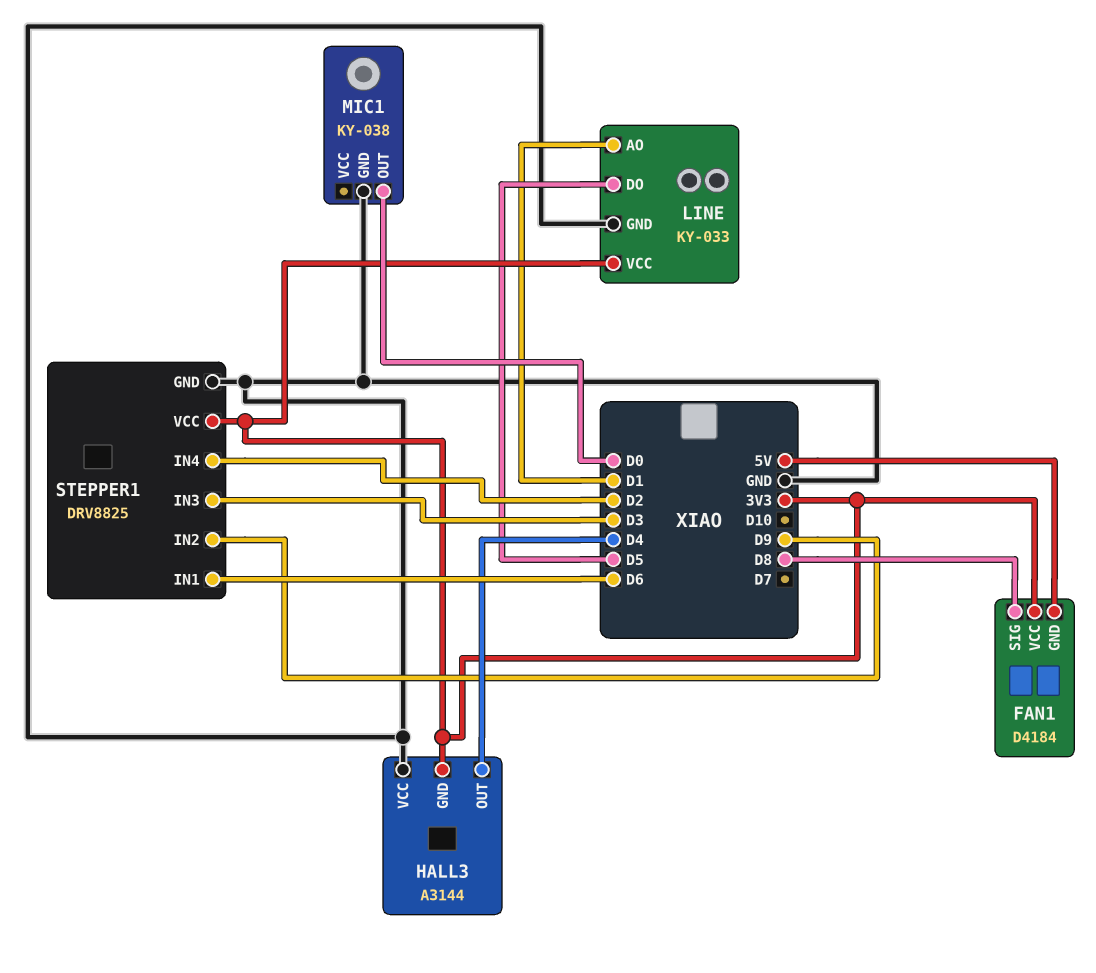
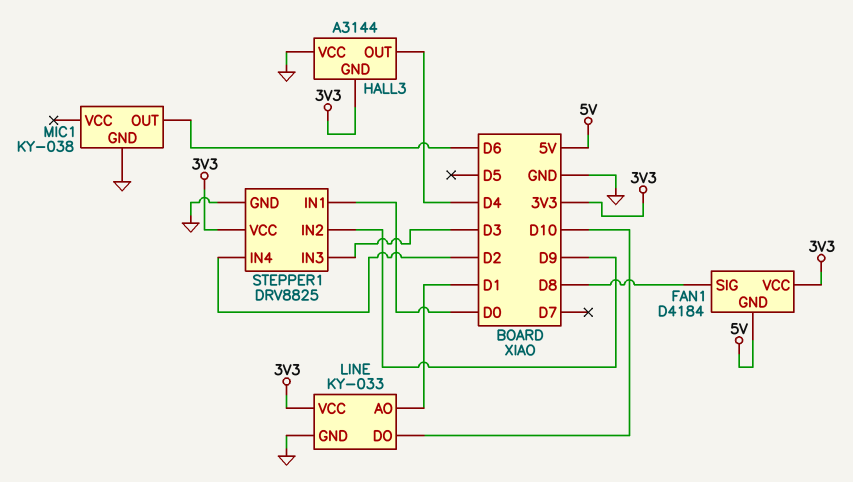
LINE pin DO: D5 -> D10
MIC1 pin OUT: D0 -> D6
STEPPER1 pin IN1: D6 -> D0

